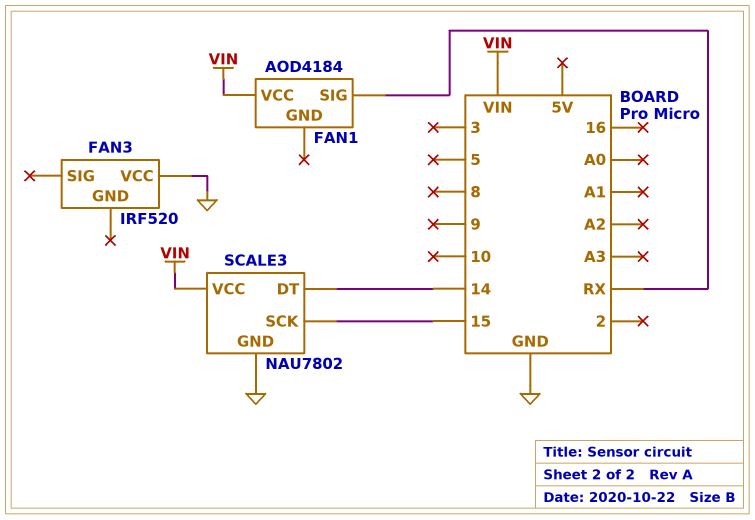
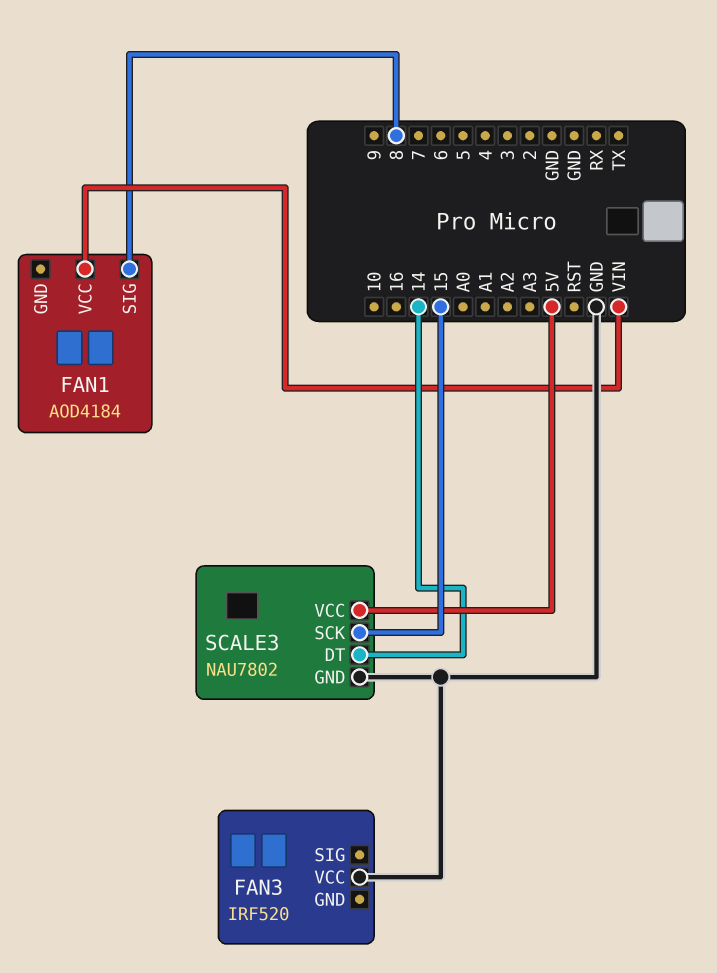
FAN1 pin SIG: RX -> 8
SCALE3 pin VCC: VIN -> 5V

